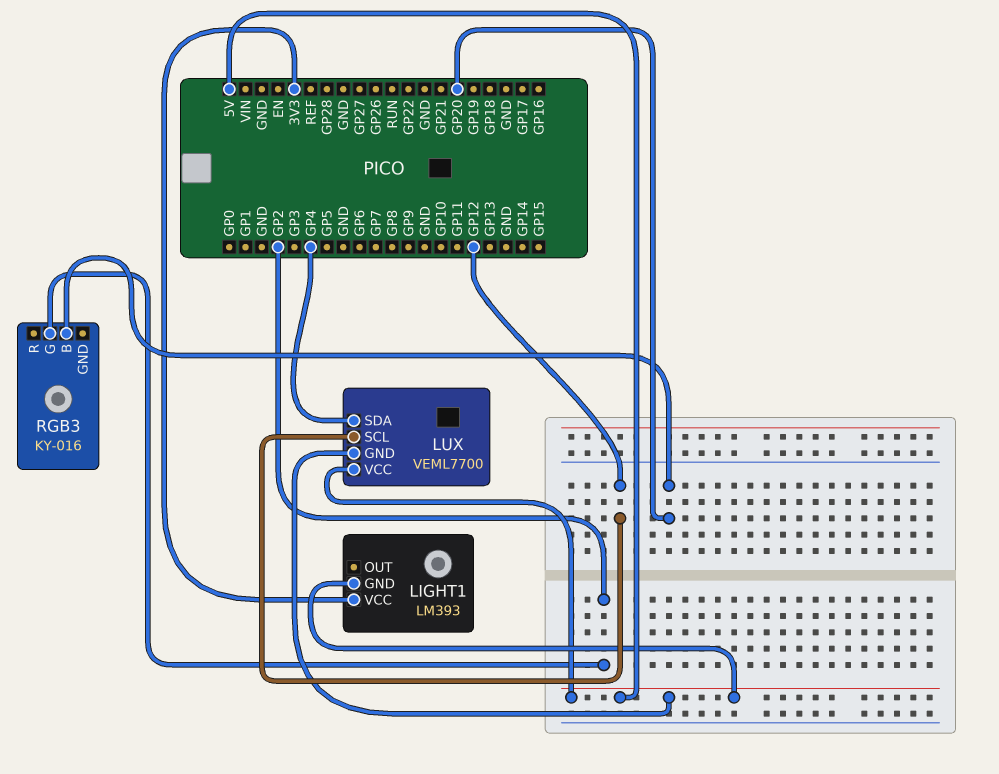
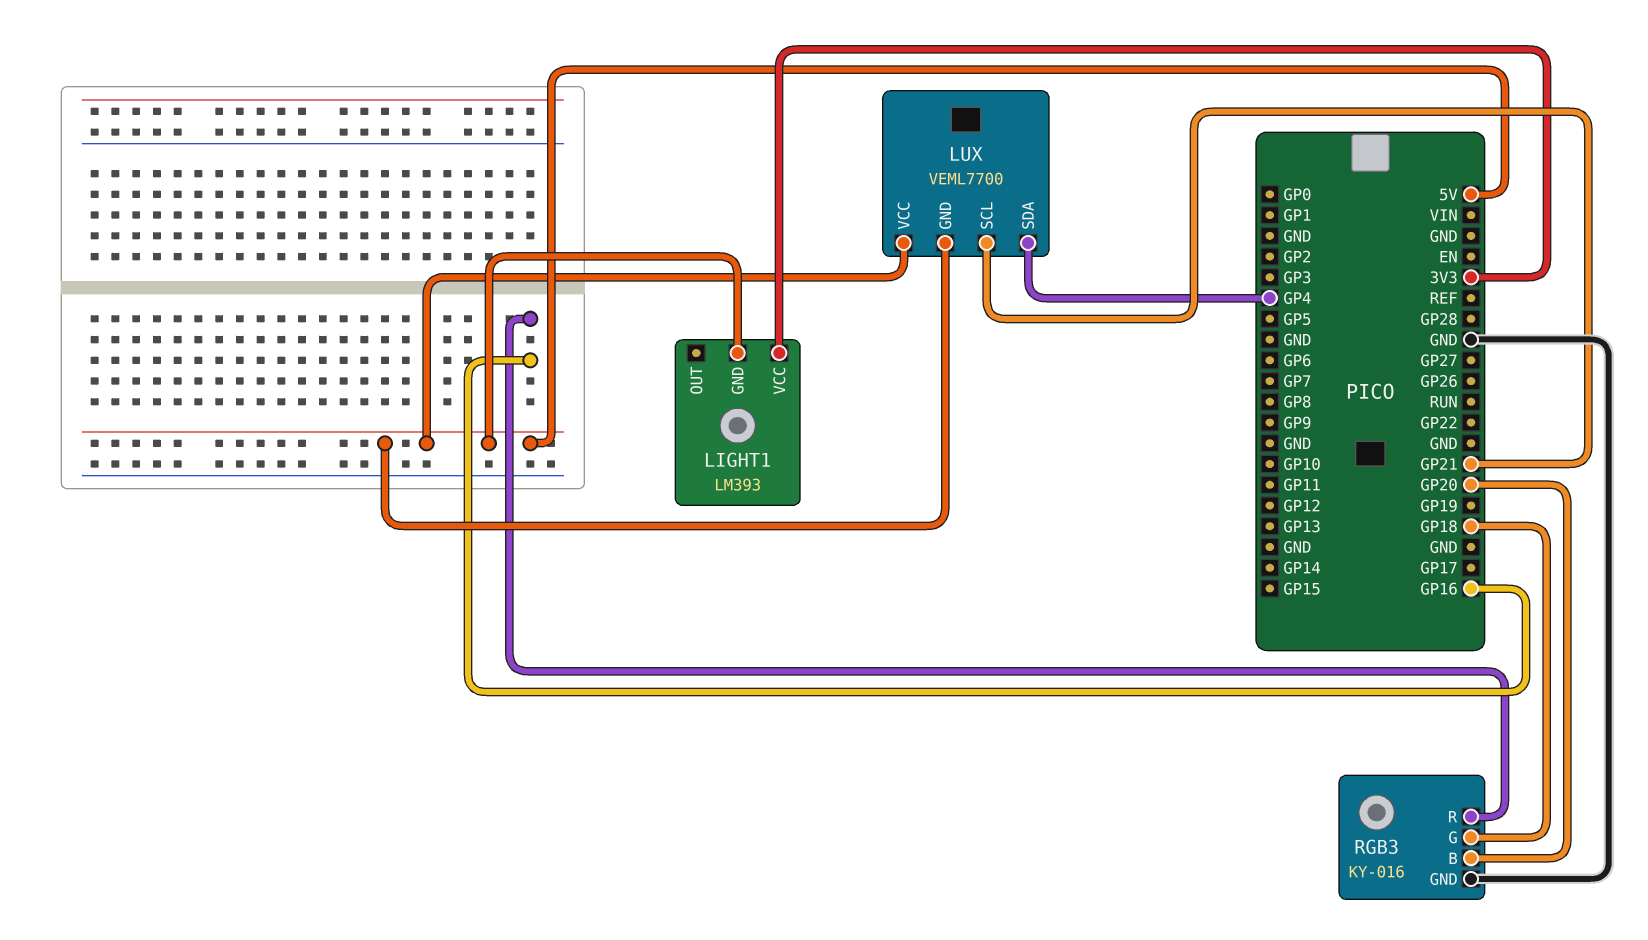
LUX pin SCL: GP12 -> GP21
RGB3 pin G: GP2 -> GP18
RGB3 pin GND: none -> GND
RGB3 pin R: none -> GP16

